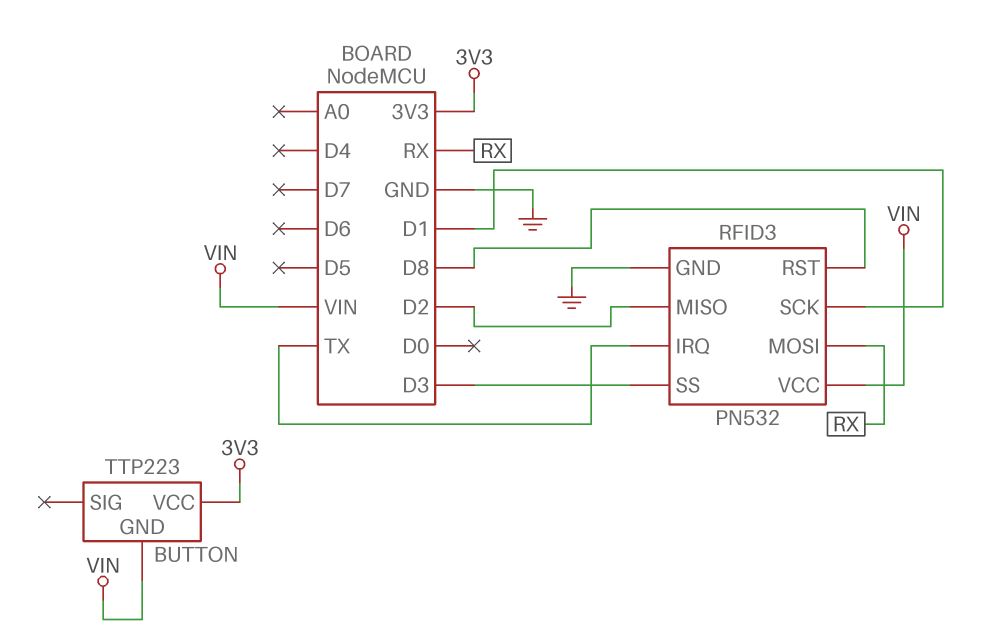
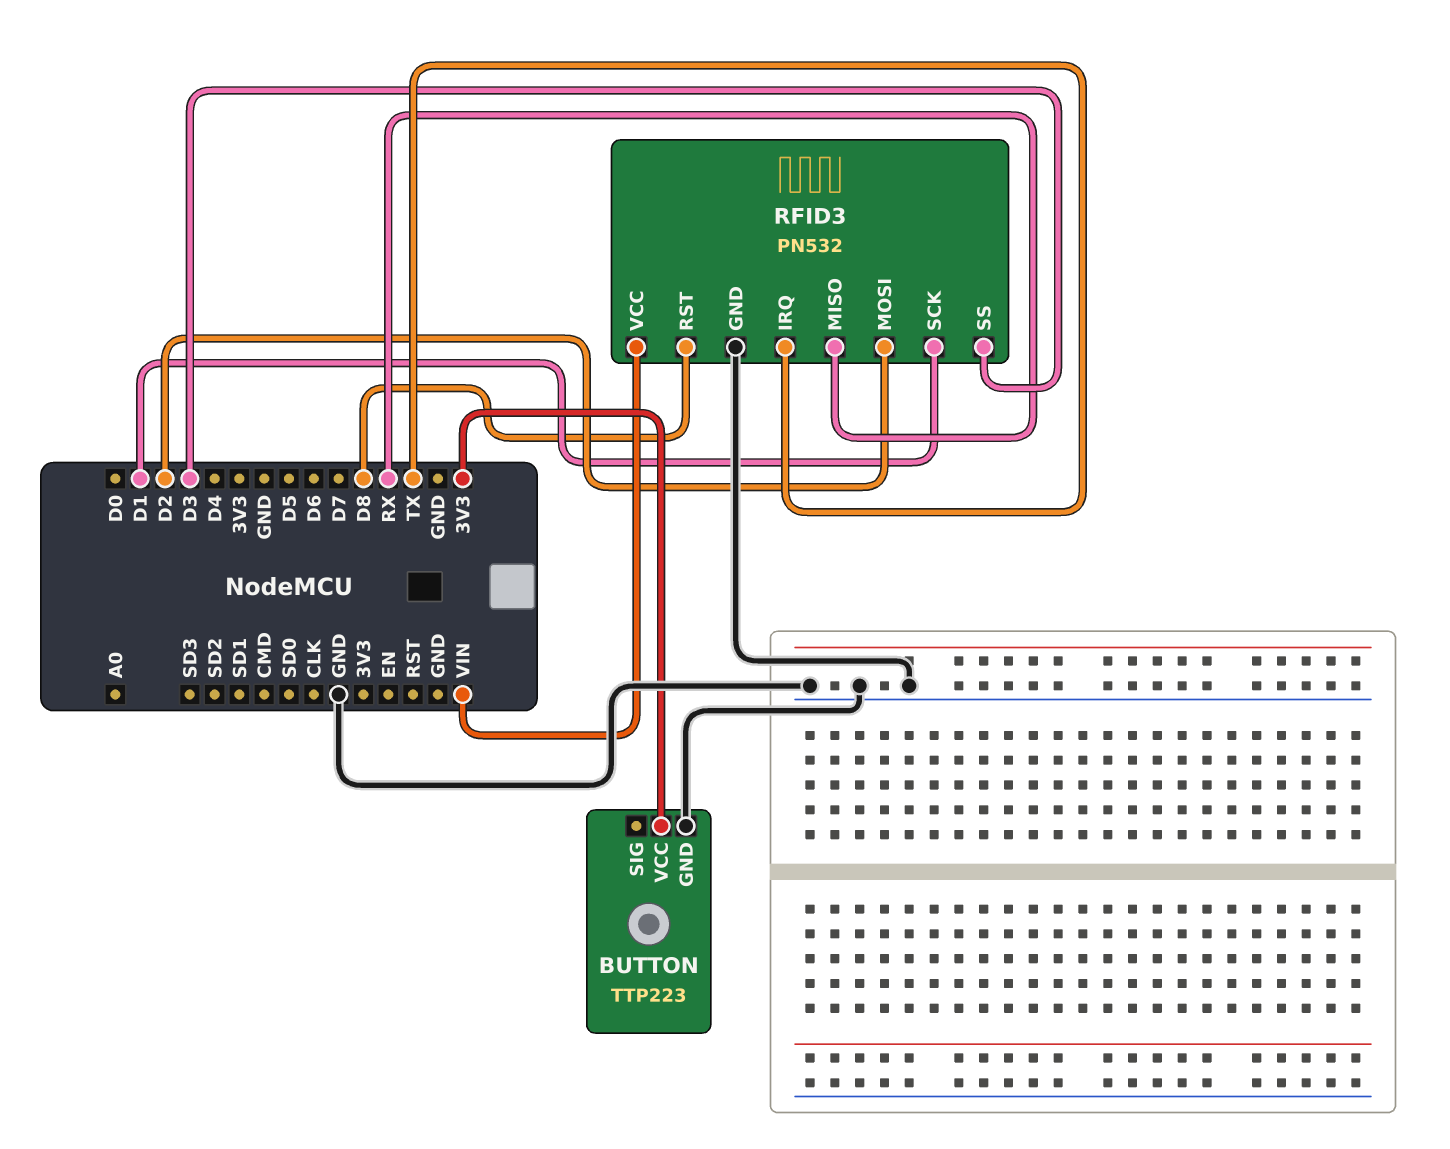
BUTTON pin GND: VIN -> GND
RFID3 pin MISO: D2 -> RX
RFID3 pin MOSI: RX -> D2

